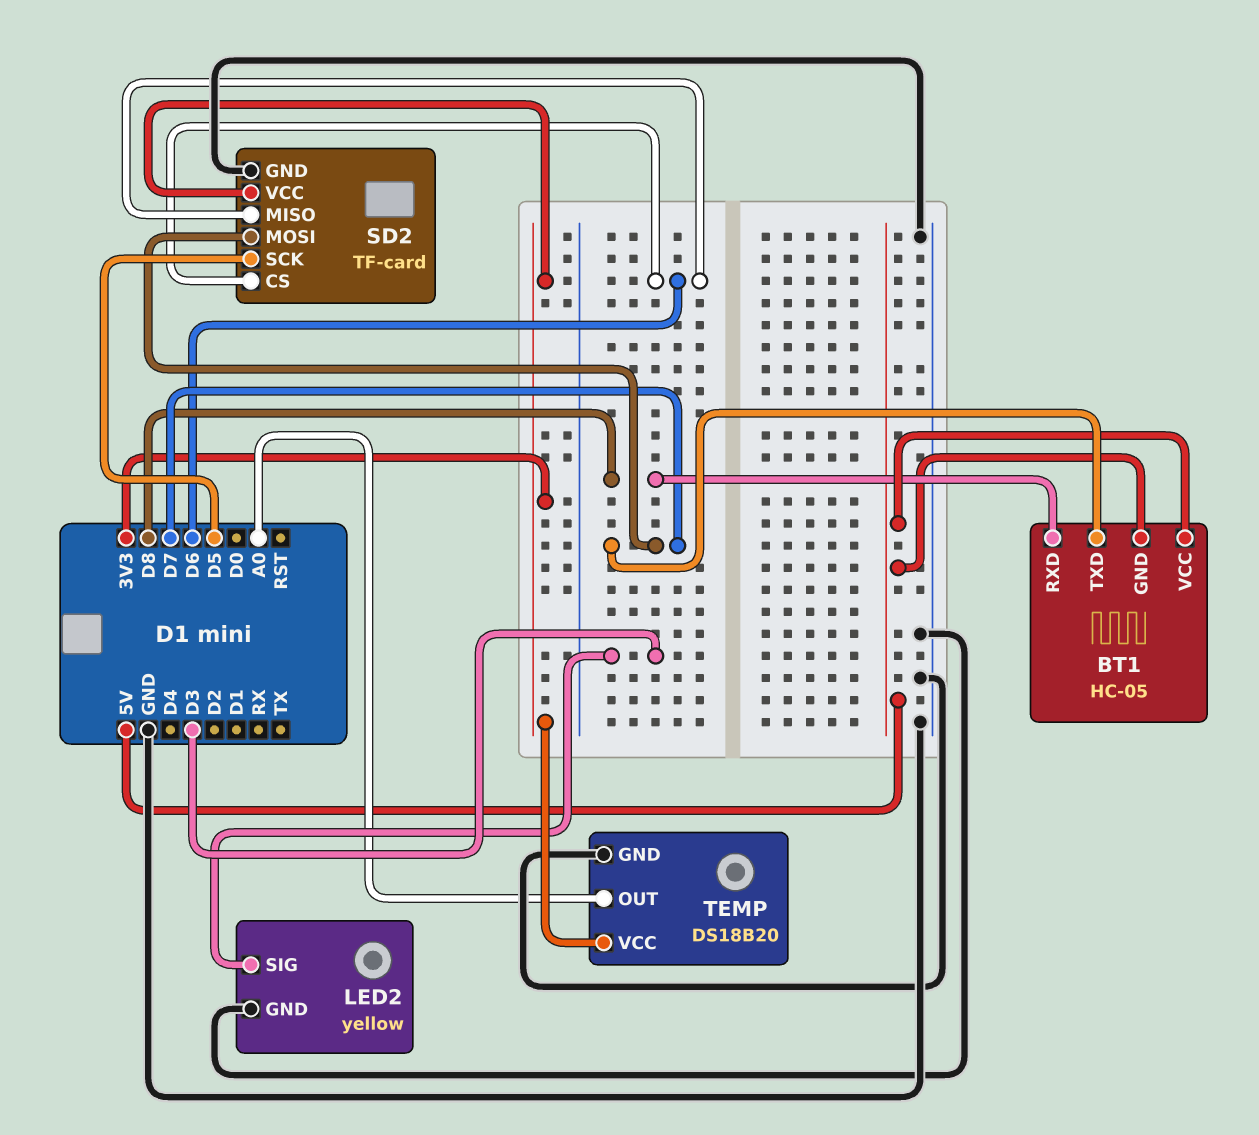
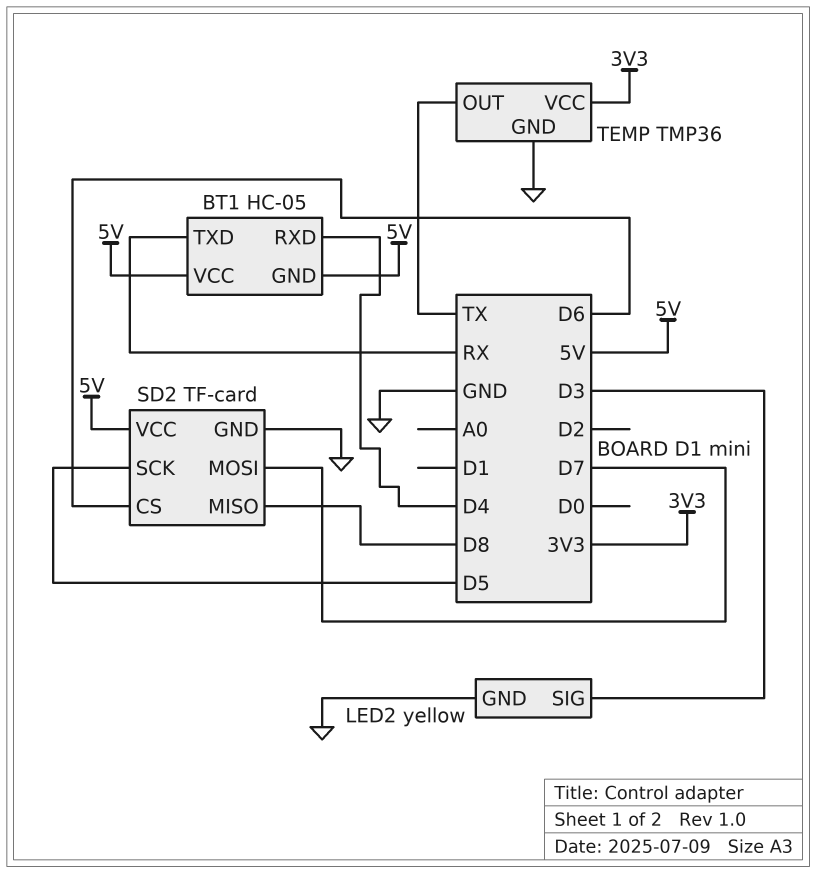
BT1 pin RXD: D8 -> D4
BT1 pin TXD: D7 -> RX
SD2 pin MISO: D6 -> D8
SD2 pin VCC: 3V3 -> 5V
TEMP: DS18B20 -> TMP36
TEMP pin OUT: A0 -> TX

